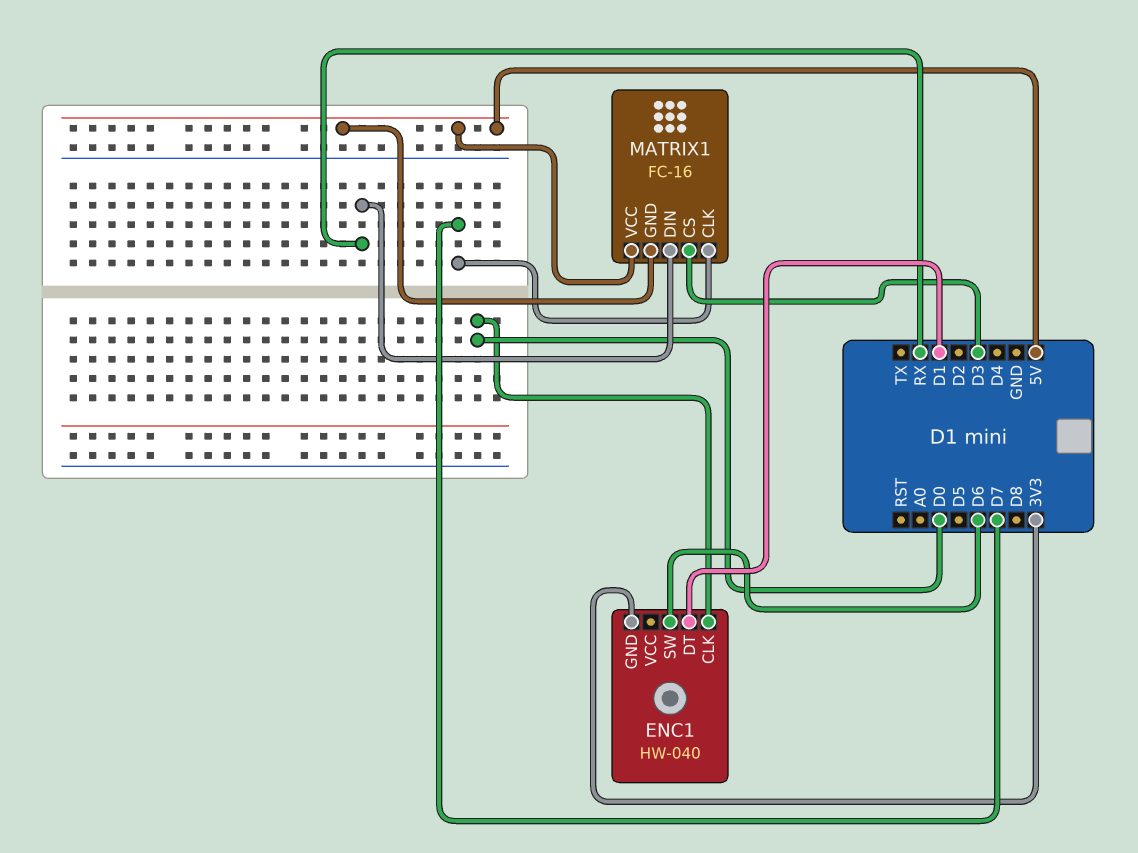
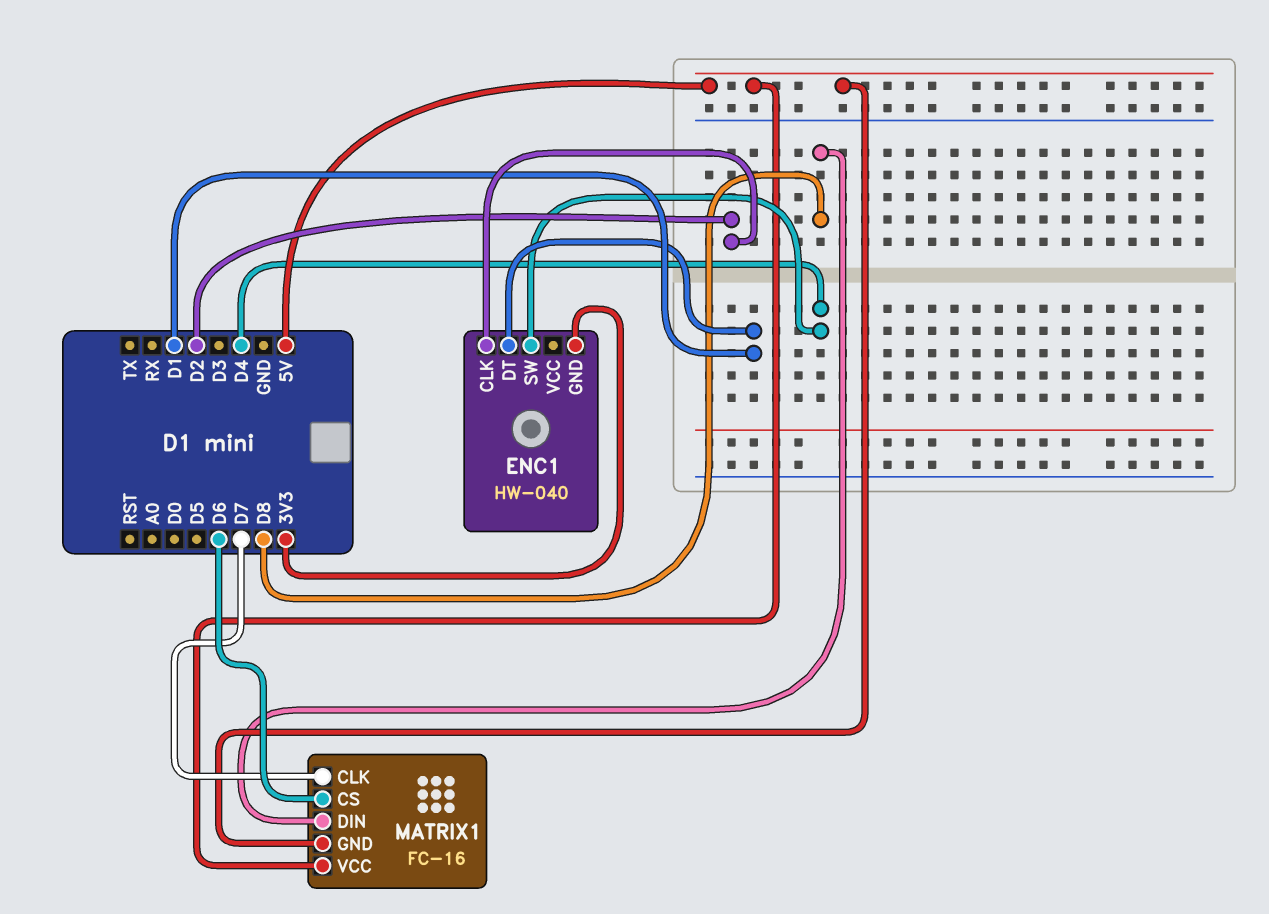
ENC1 pin CLK: D0 -> D2
ENC1 pin SW: D6 -> D4
MATRIX1 pin CS: D3 -> D6
MATRIX1 pin DIN: RX -> D8

